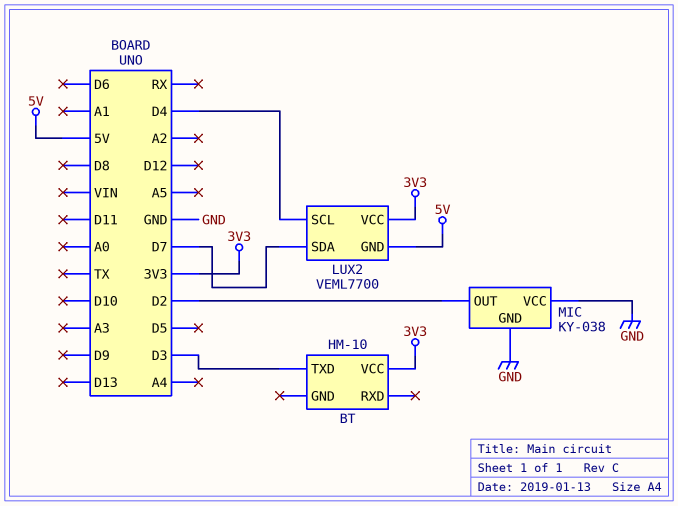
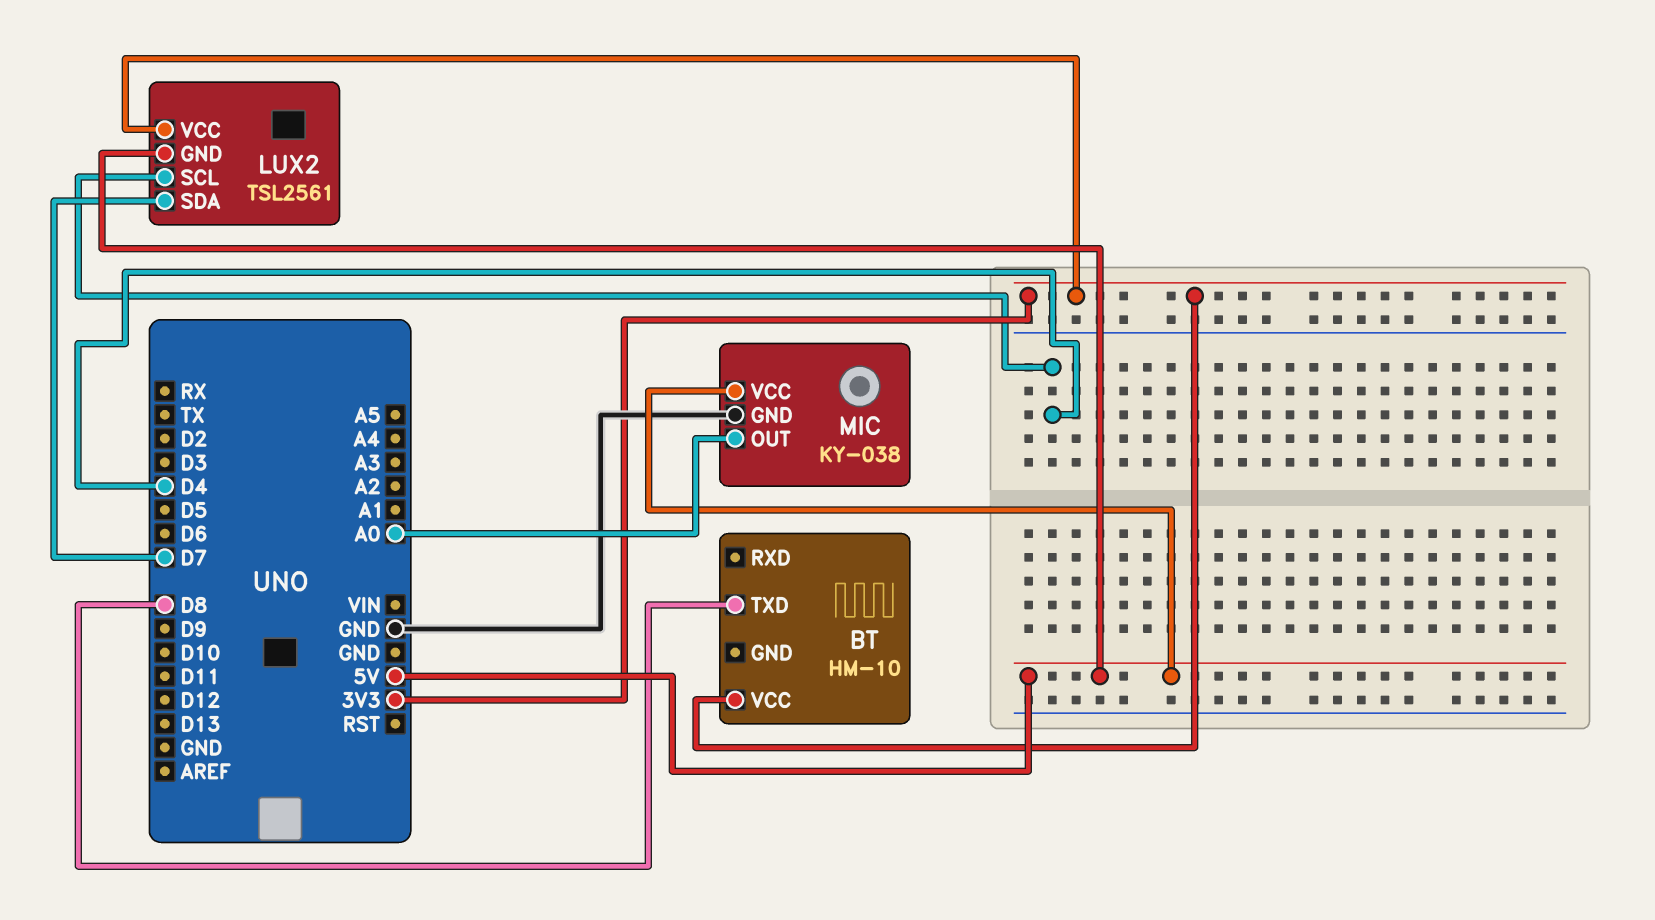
BT pin TXD: D3 -> D8
LUX2: VEML7700 -> TSL2561
MIC pin OUT: D2 -> A0
MIC pin VCC: GND -> 5V

